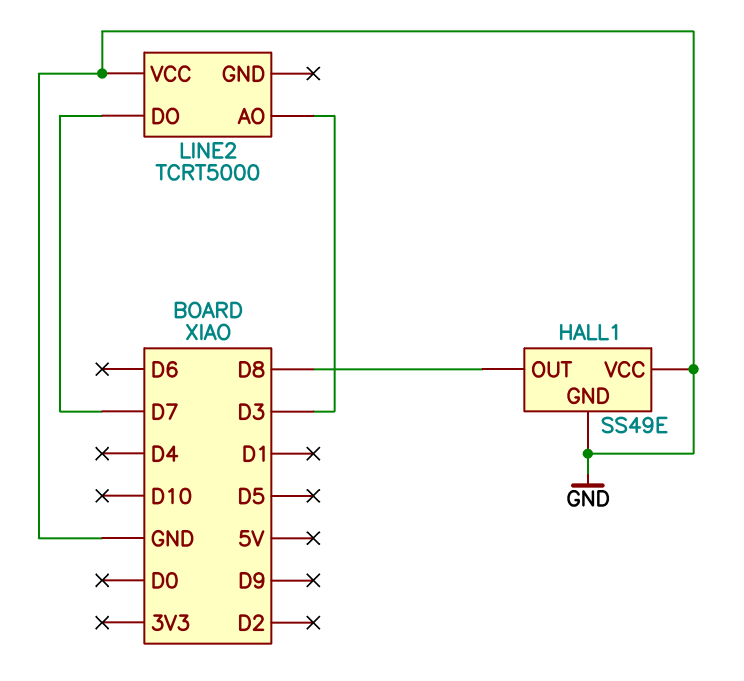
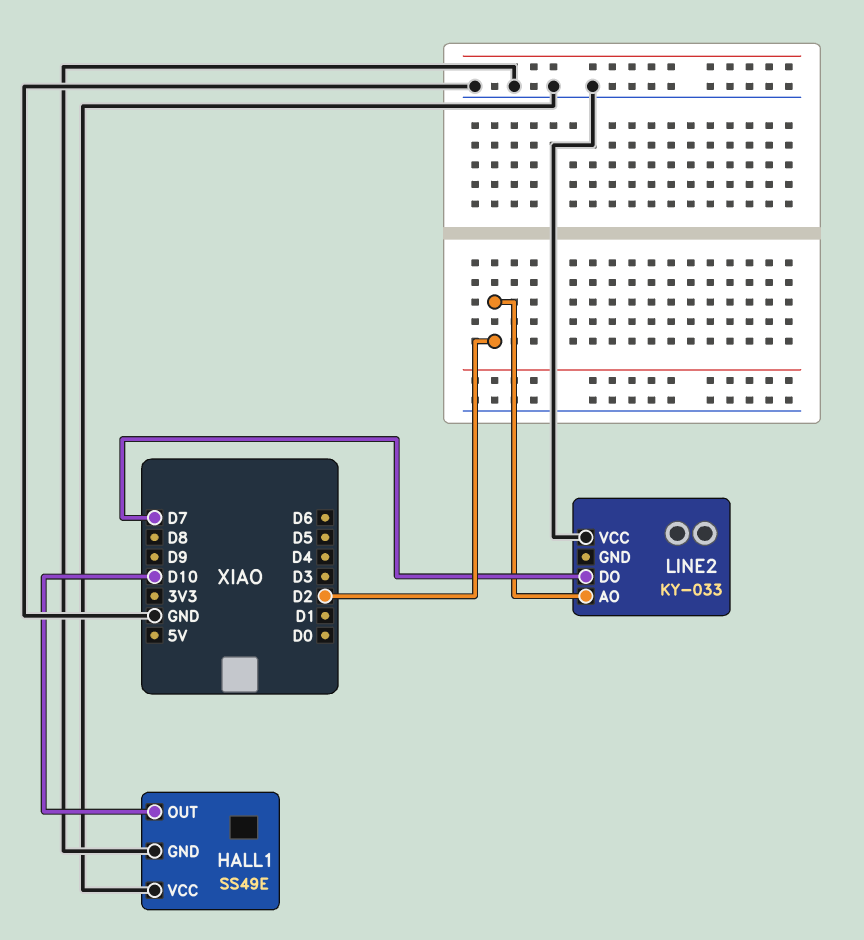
HALL1 pin OUT: D8 -> D10
LINE2: TCRT5000 -> KY-033
LINE2 pin AO: D3 -> D2

